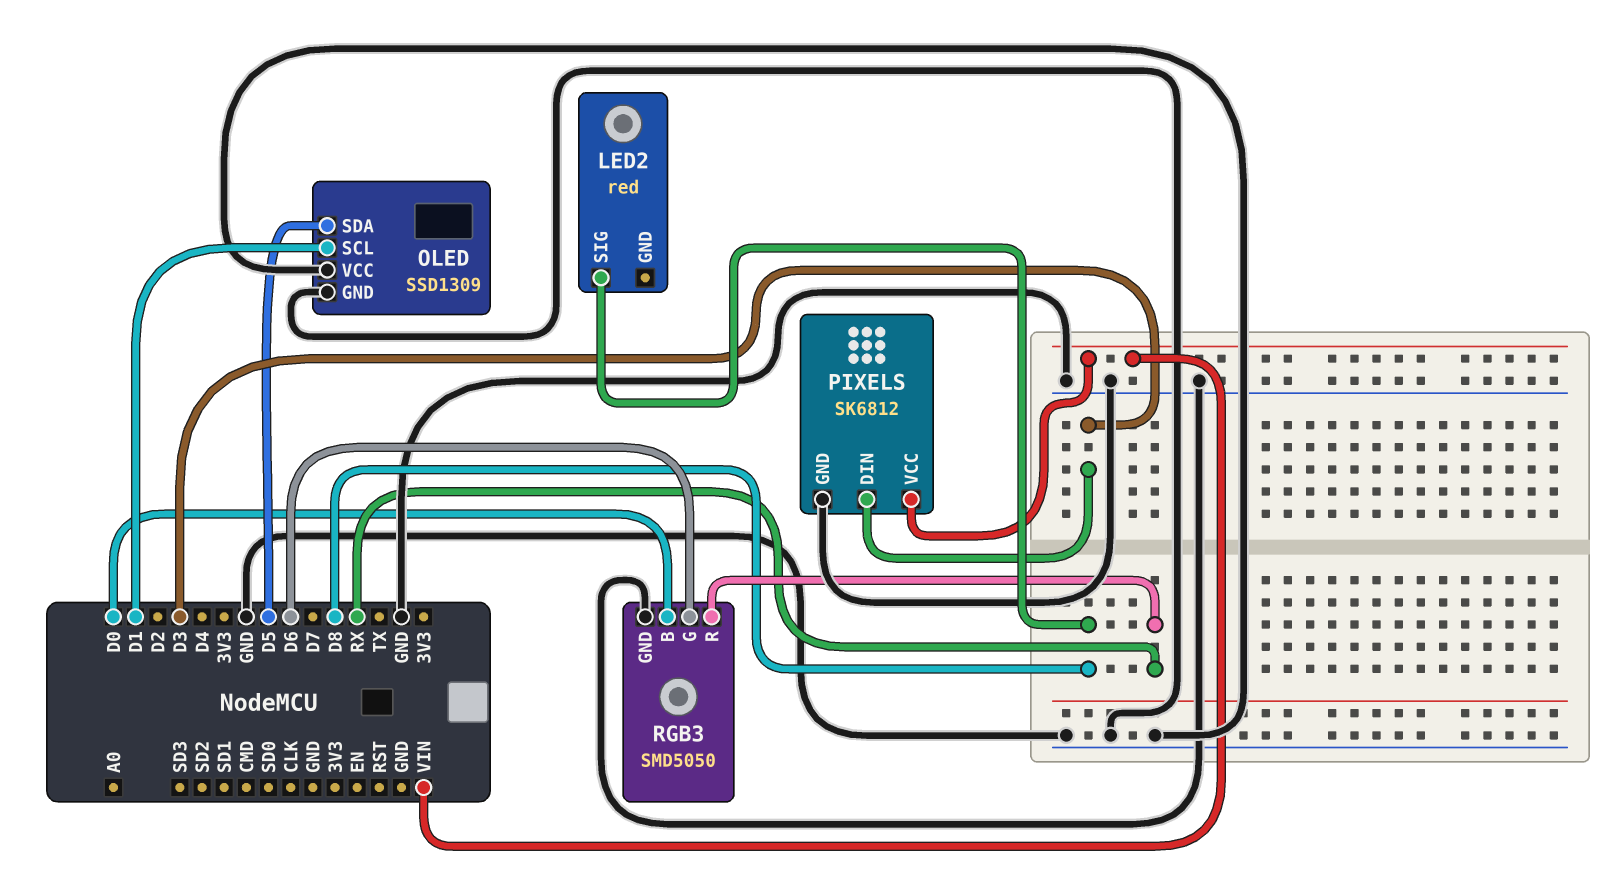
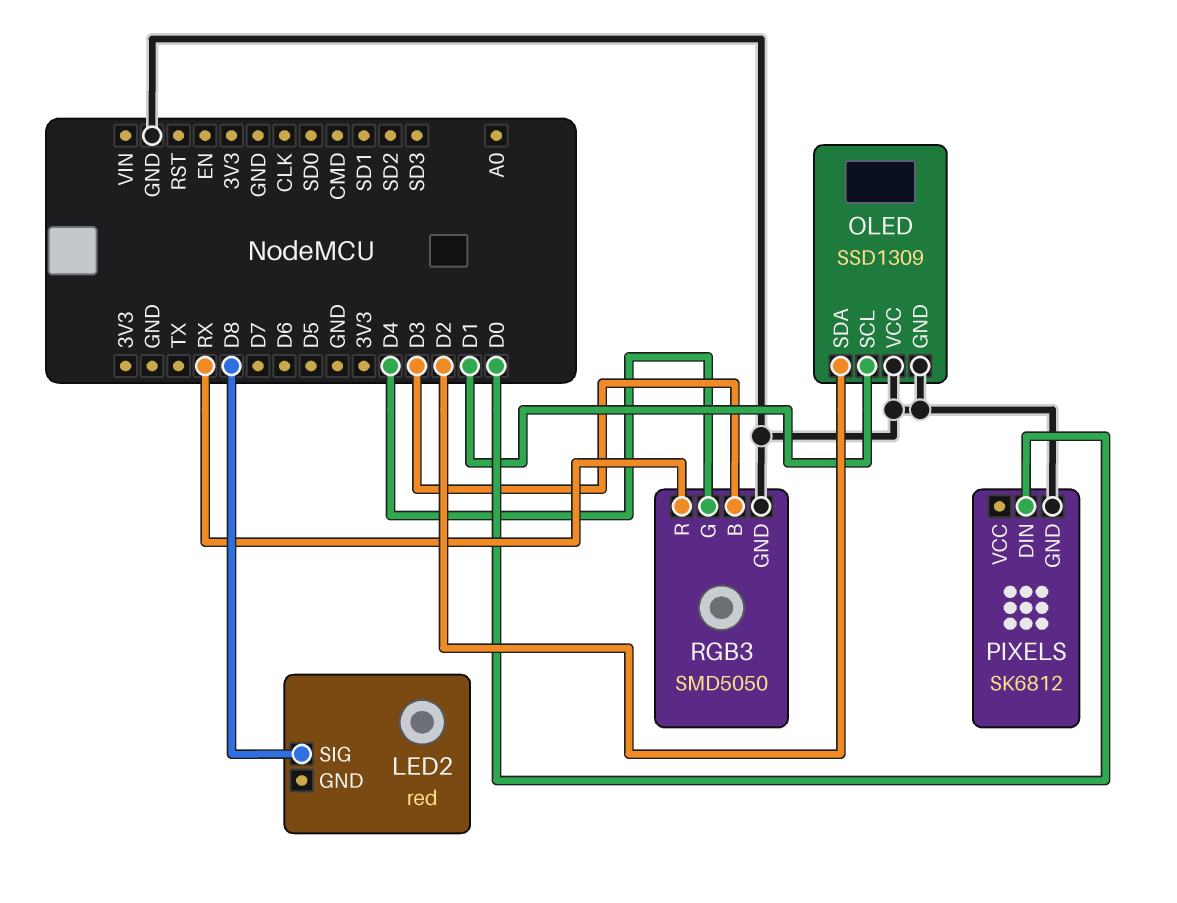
OLED pin SDA: D5 -> D2
PIXELS pin DIN: D3 -> D0
PIXELS pin VCC: VIN -> none
RGB3 pin B: D0 -> D3
RGB3 pin G: D6 -> D4

